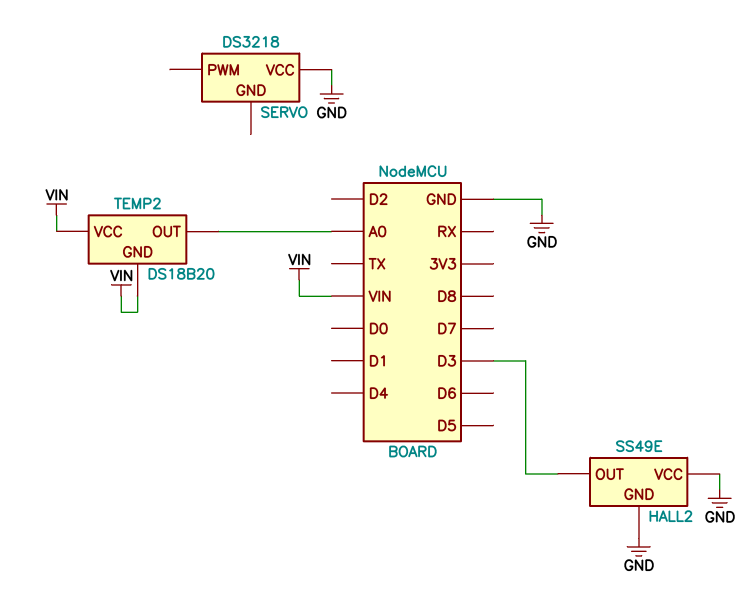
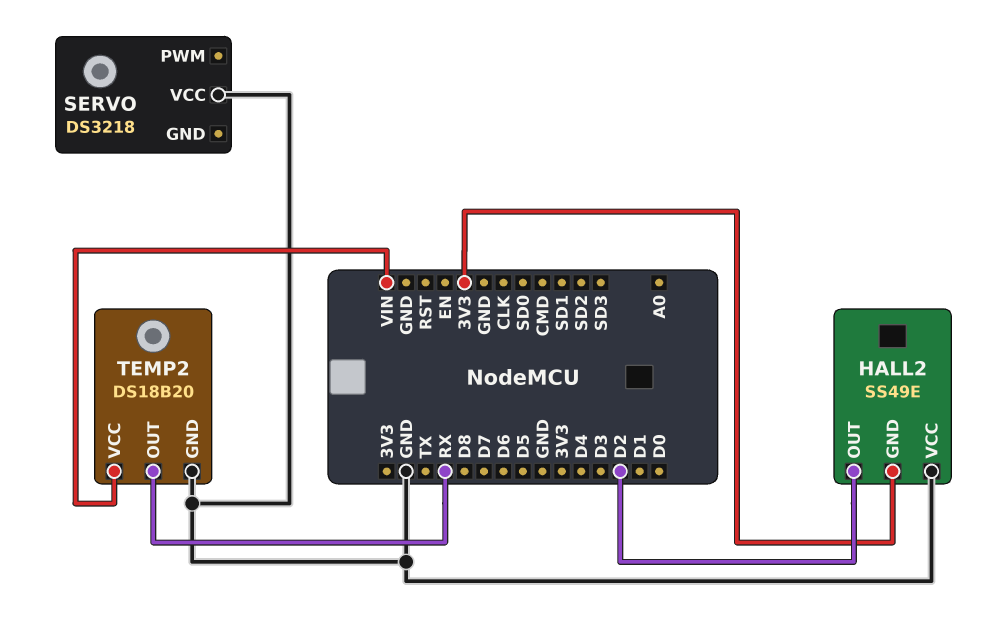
HALL2 pin GND: GND -> 3V3
HALL2 pin OUT: D3 -> D2
TEMP2 pin GND: VIN -> GND
TEMP2 pin OUT: A0 -> RX

